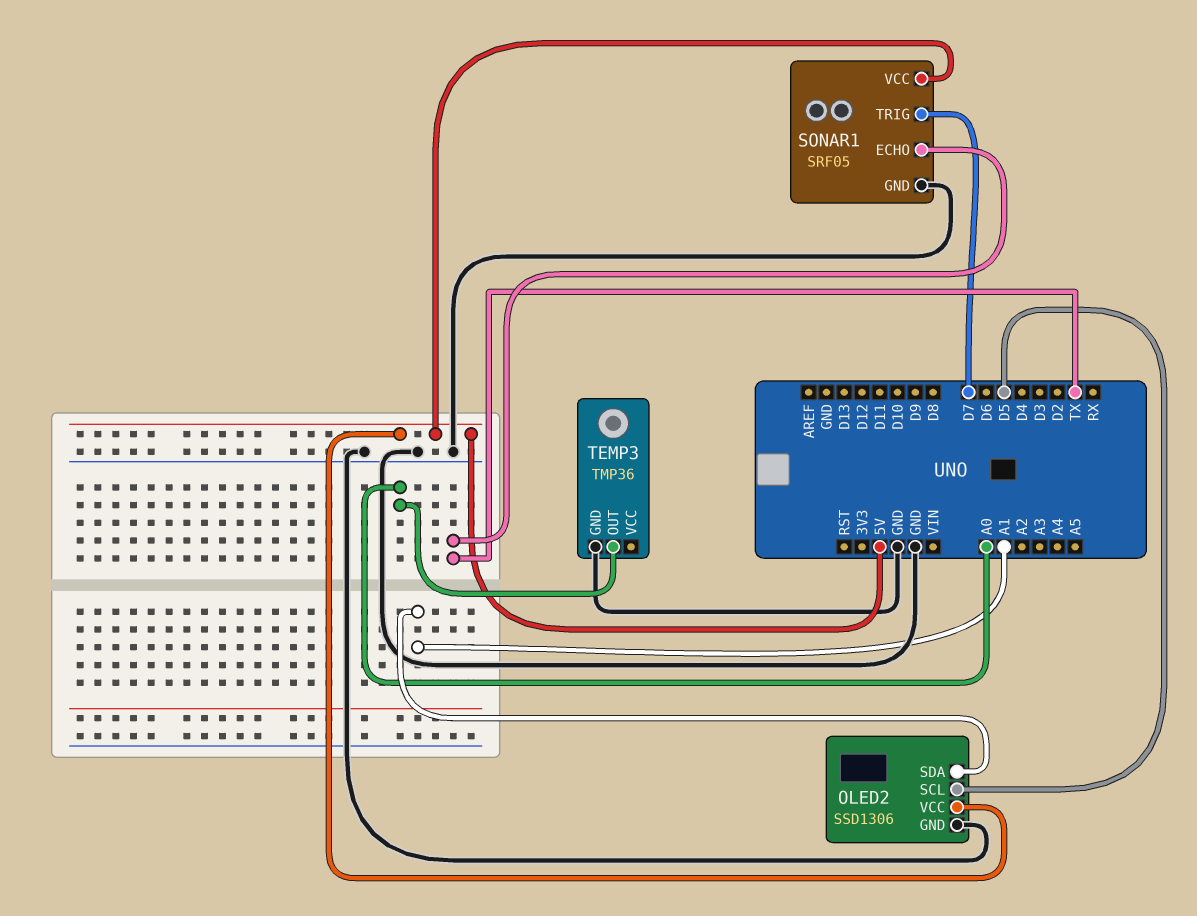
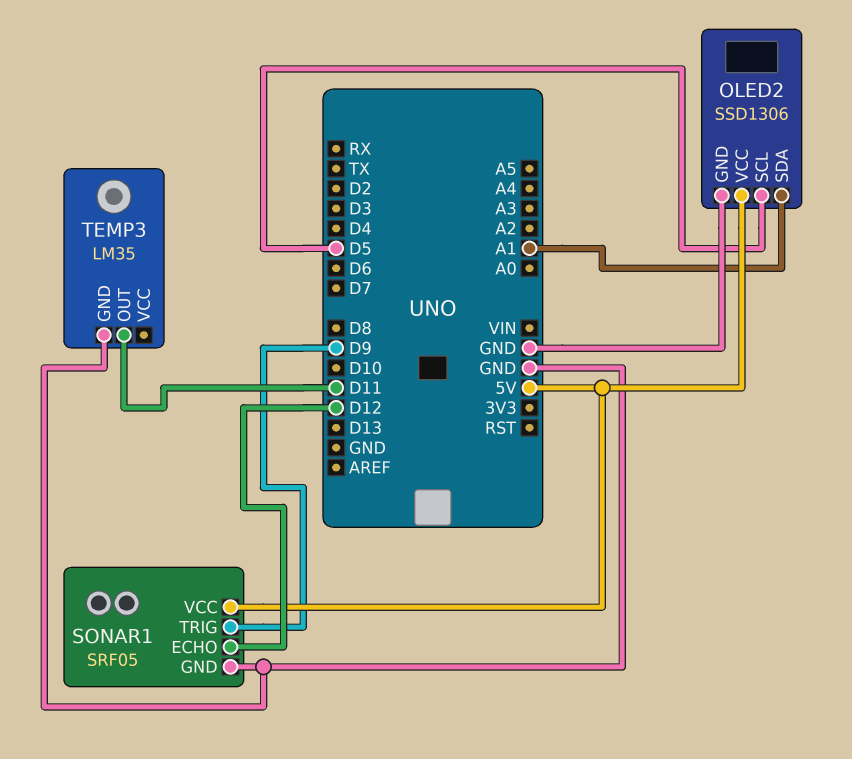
SONAR1 pin ECHO: TX -> D12
SONAR1 pin TRIG: D7 -> D9
TEMP3: TMP36 -> LM35
TEMP3 pin OUT: A0 -> D11

